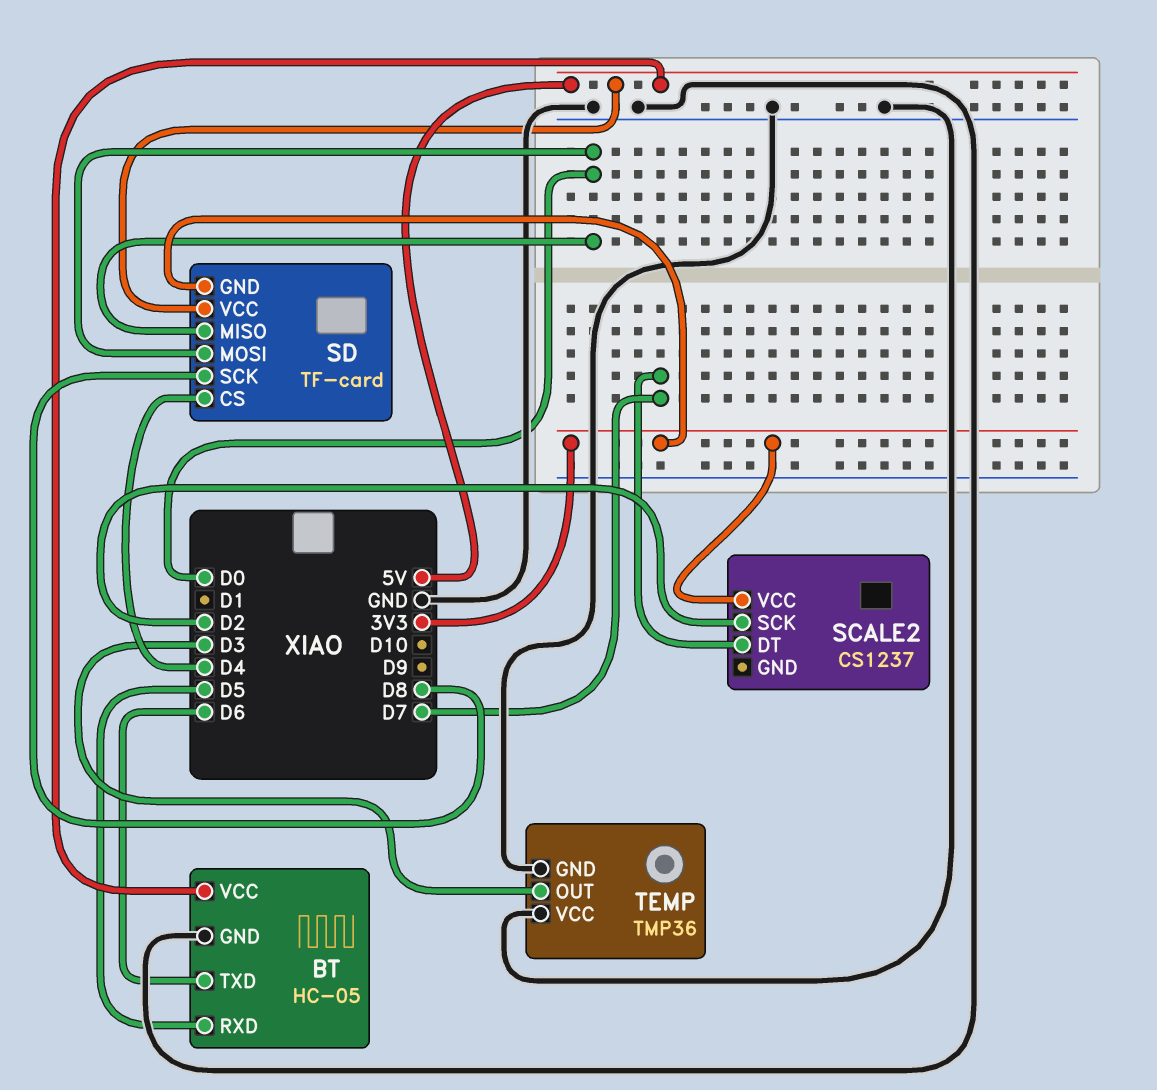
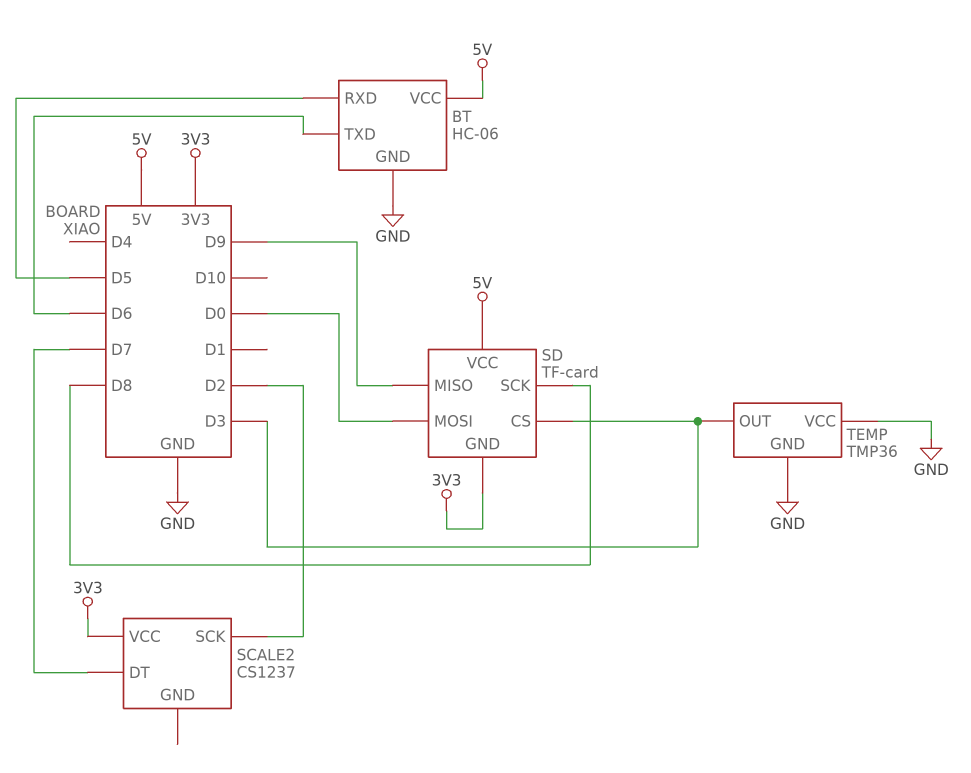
BT: HC-05 -> HC-06
SD pin CS: D4 -> D3
SD pin MISO: D0 -> D9

